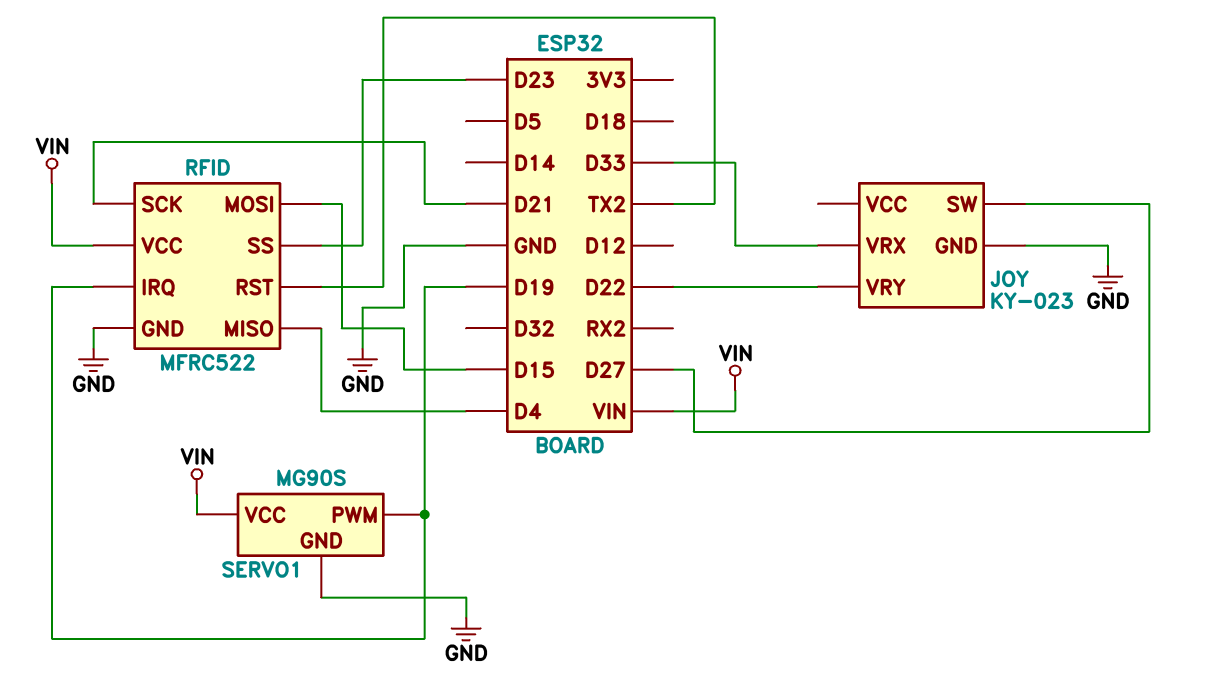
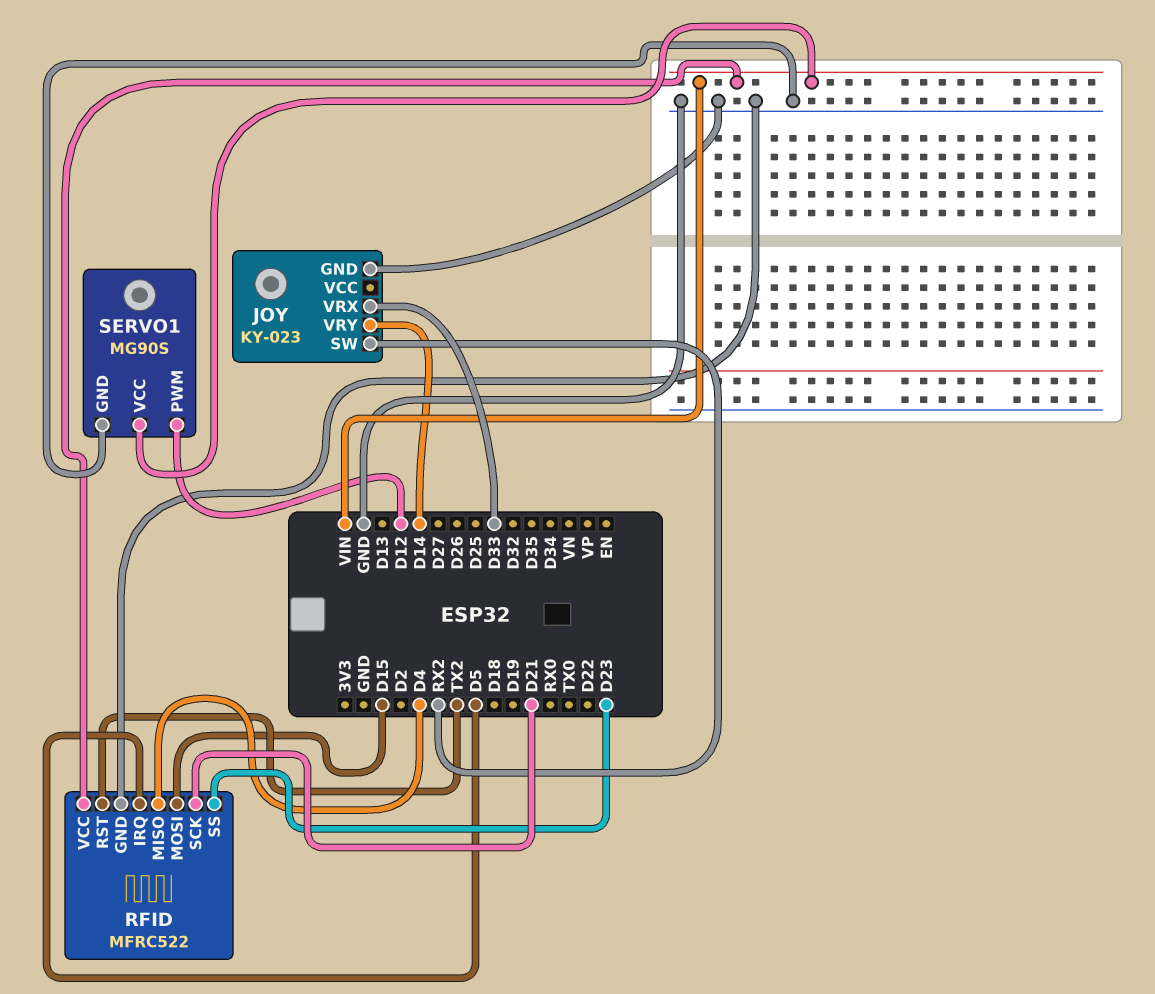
JOY pin SW: D27 -> RX2
JOY pin VRY: D22 -> D14
RFID pin IRQ: D19 -> D5
SERVO1 pin PWM: D19 -> D12

